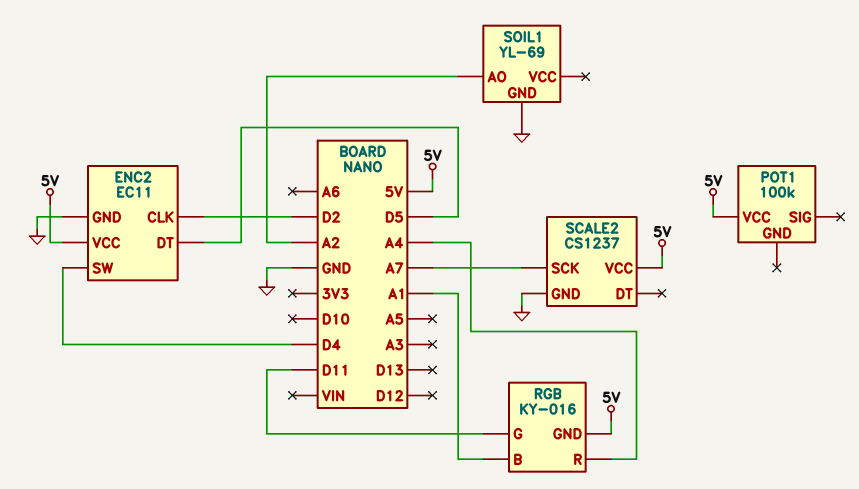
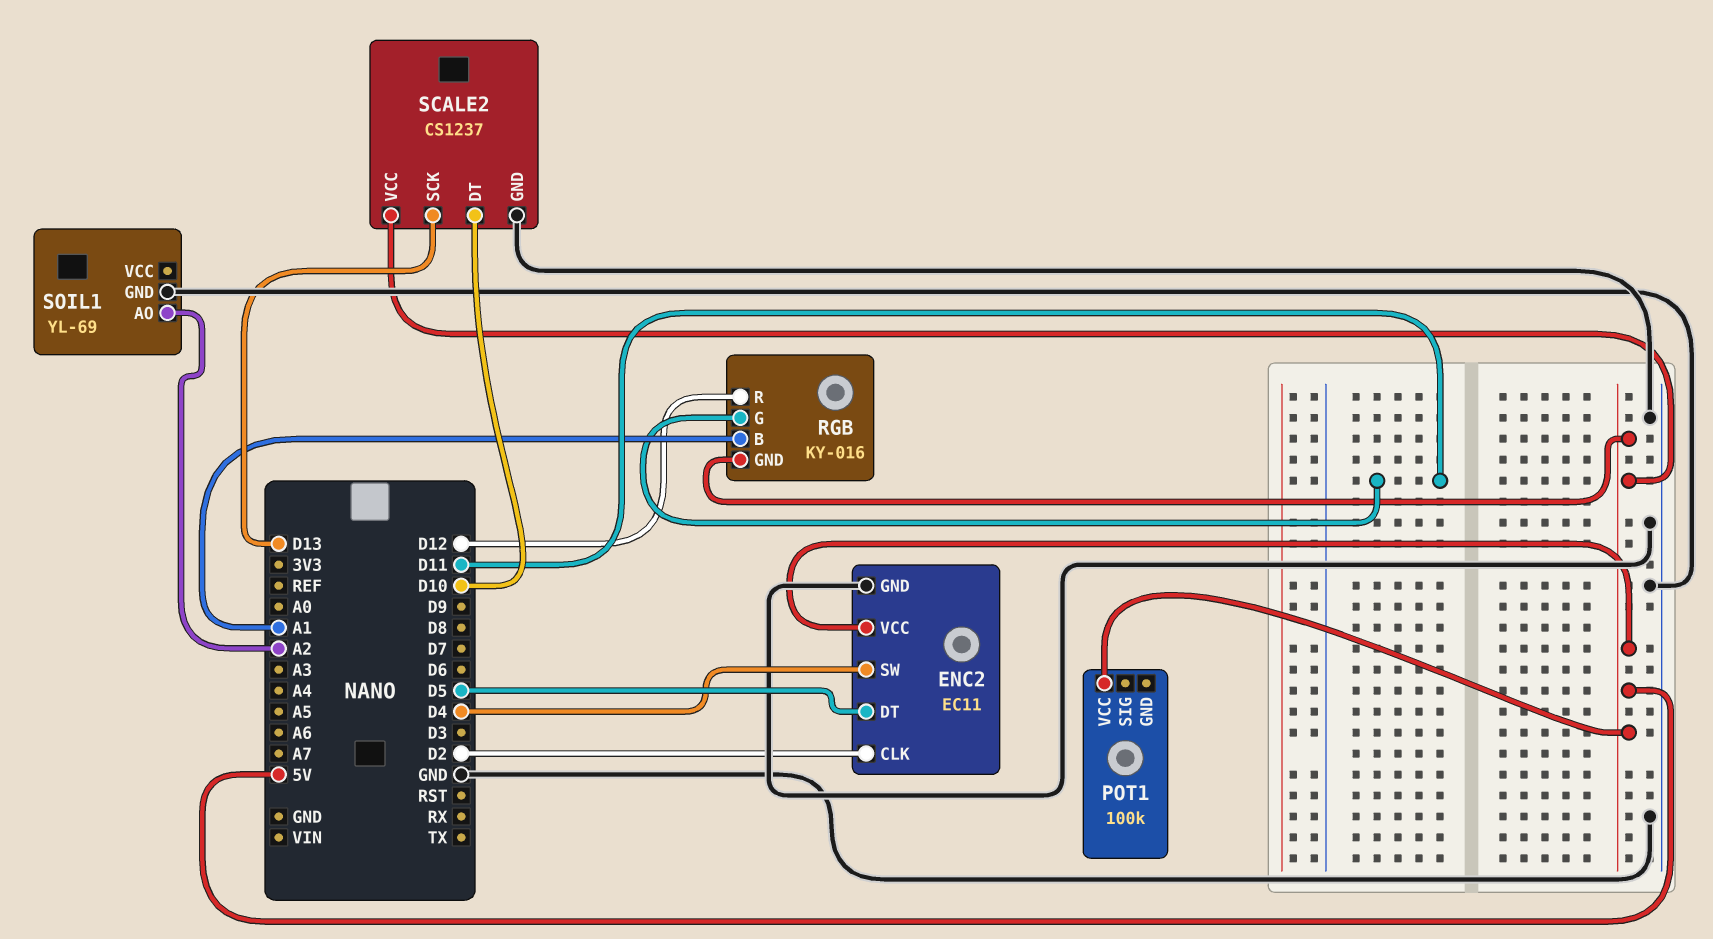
RGB pin R: A4 -> D12
SCALE2 pin DT: none -> D10
SCALE2 pin SCK: A7 -> D13

